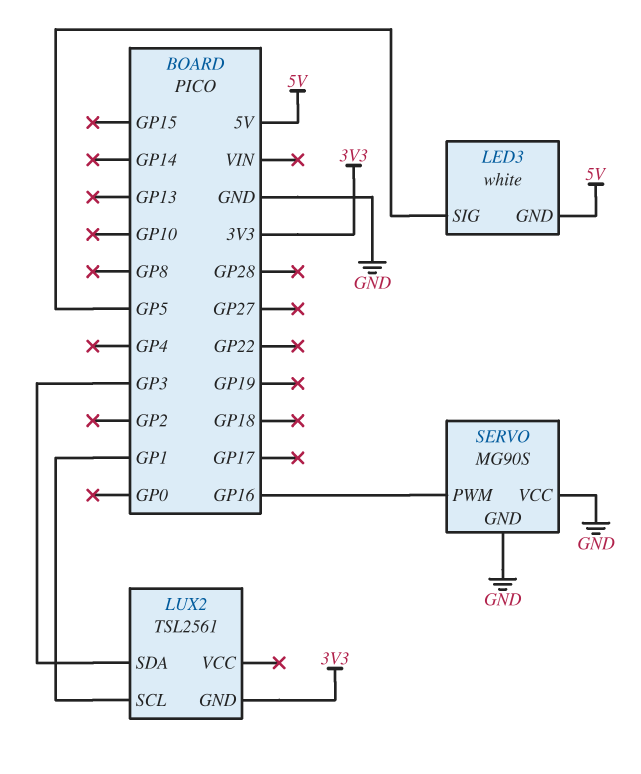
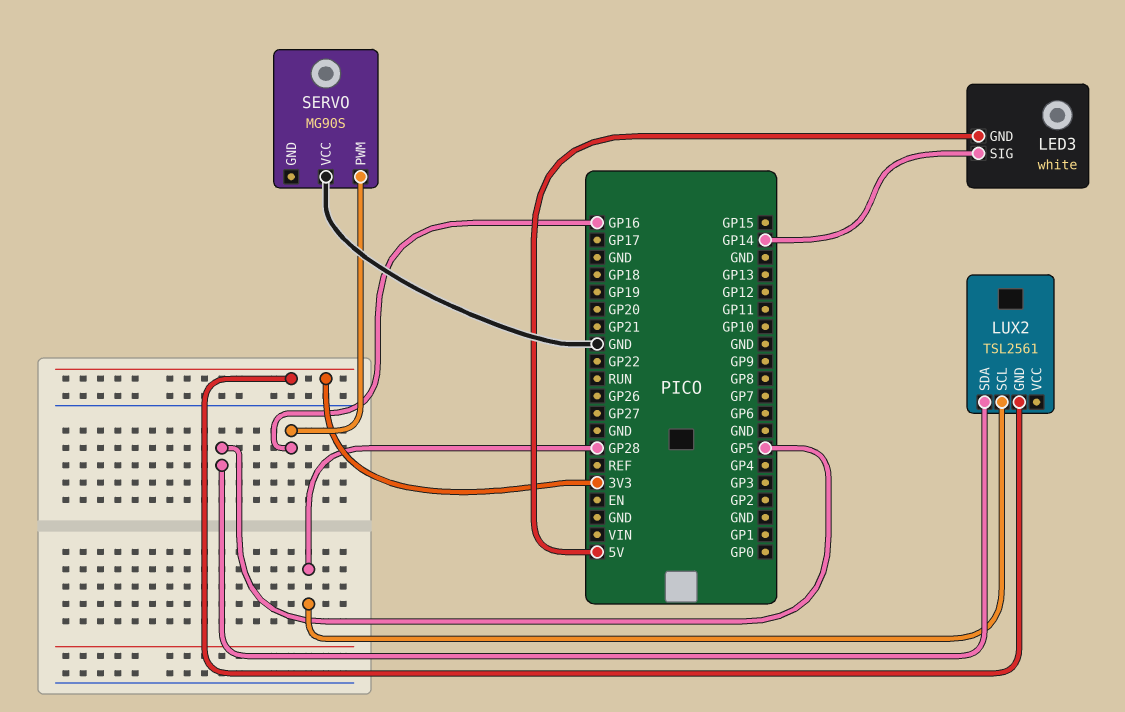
LED3 pin SIG: GP5 -> GP14
LUX2 pin SCL: GP1 -> GP28
LUX2 pin SDA: GP3 -> GP5
SERVO pin GND: GND -> none

